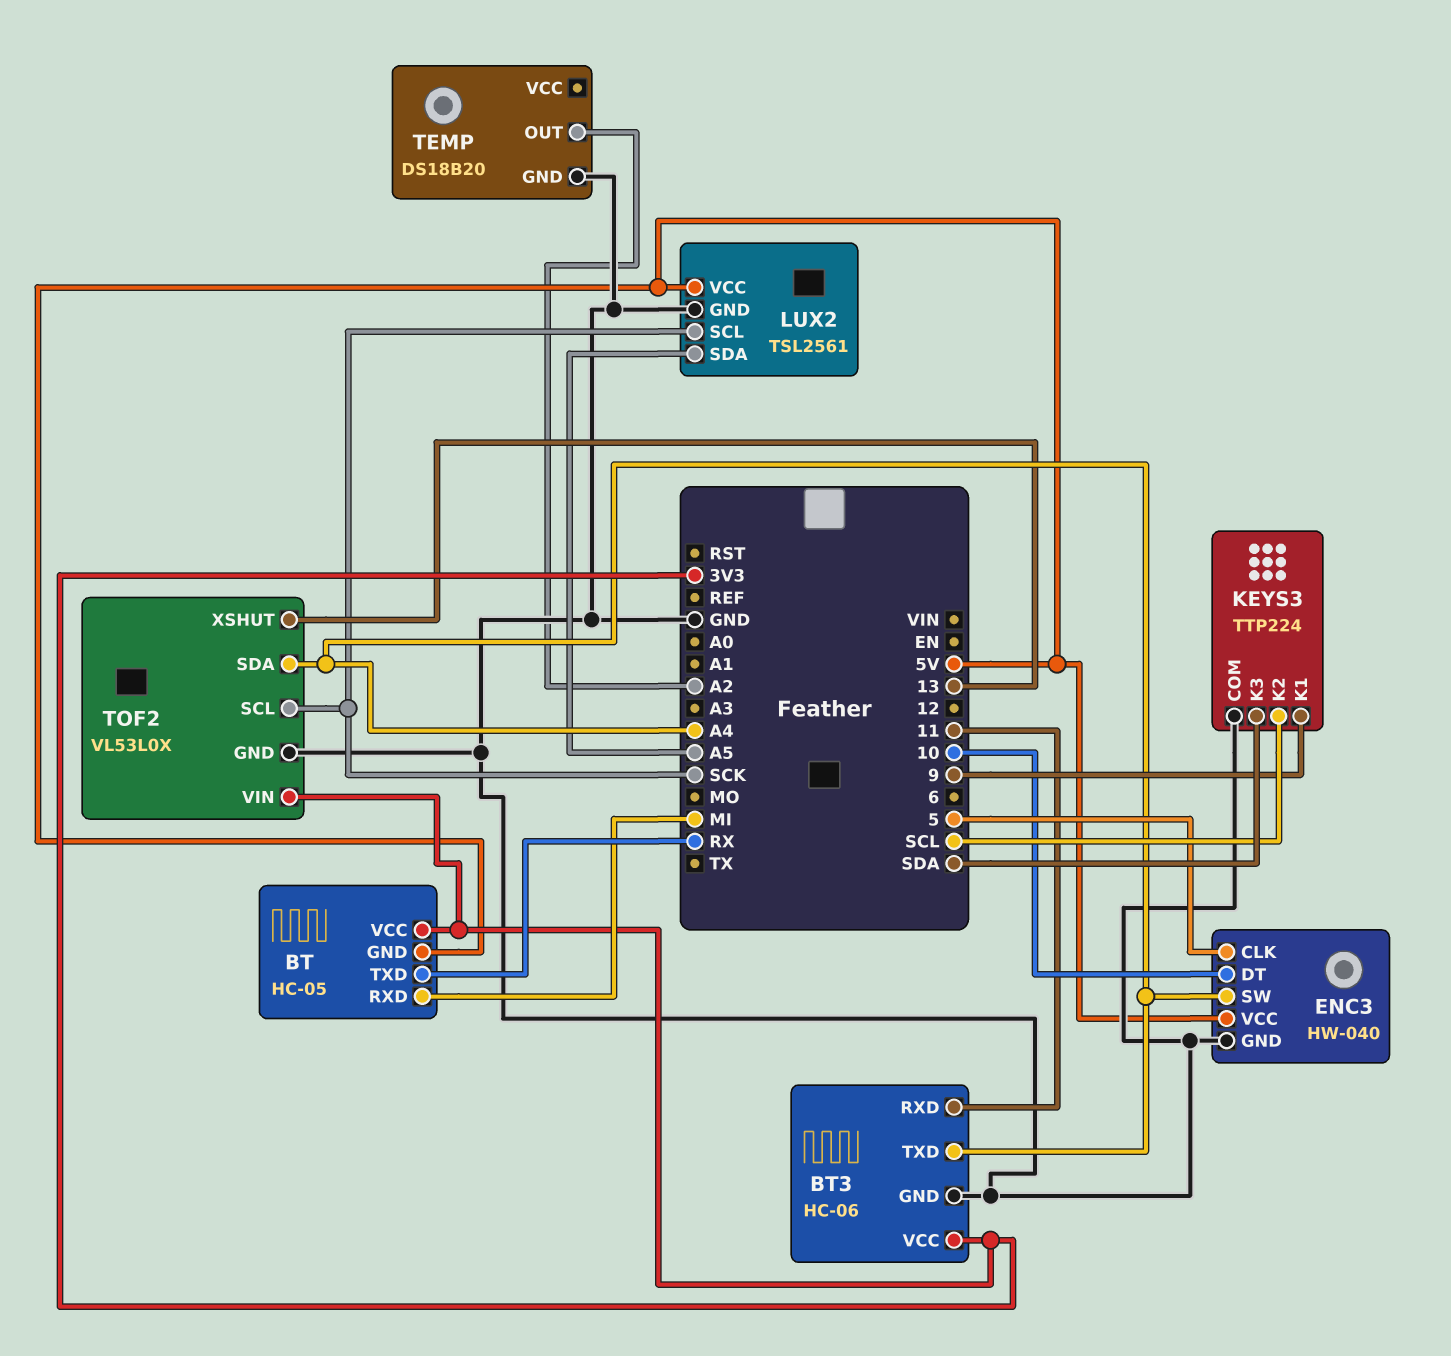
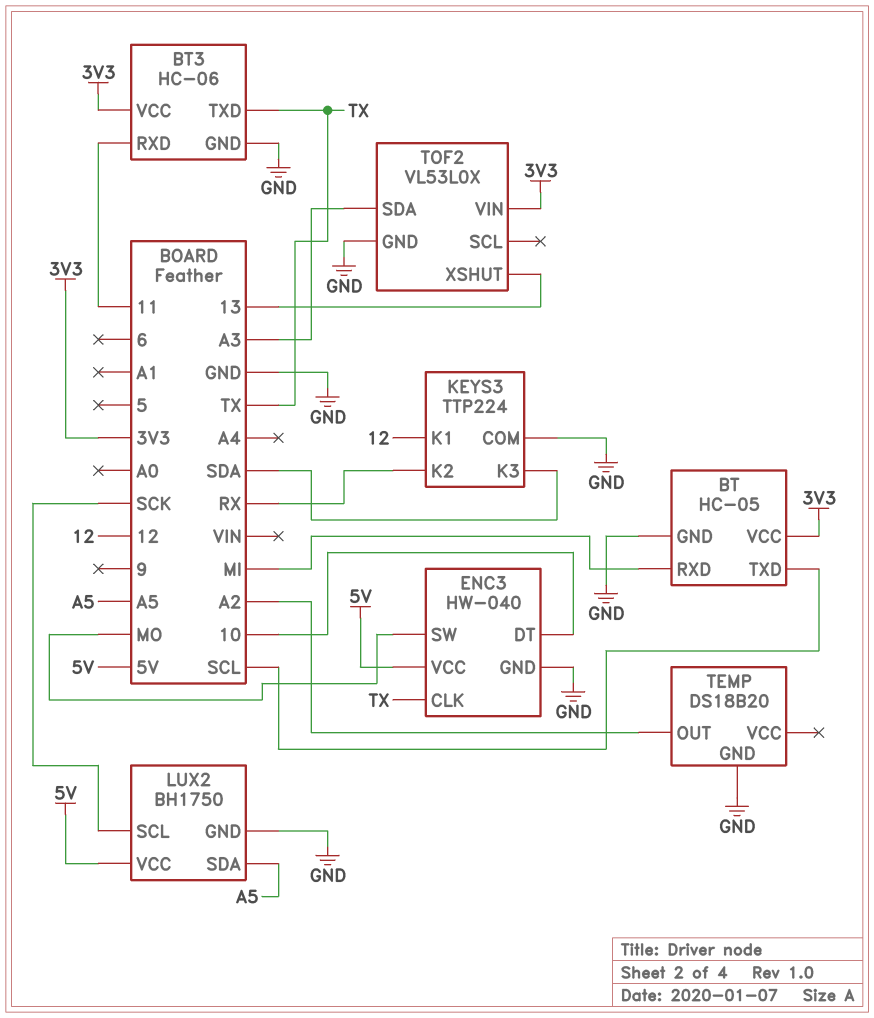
BT pin GND: 5V -> GND
BT pin TXD: RX -> SCL
BT3 pin TXD: A4 -> TX
ENC3 pin CLK: 5 -> TX
ENC3 pin SW: A4 -> MO
KEYS3 pin K1: 9 -> 12
KEYS3 pin K2: SCL -> RX
LUX2: TSL2561 -> BH1750
TOF2 pin SCL: SCK -> none
TOF2 pin SDA: A4 -> A3

